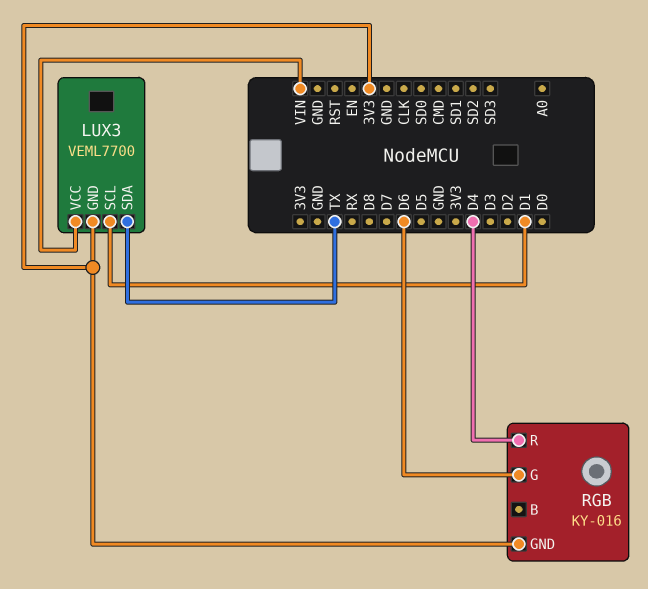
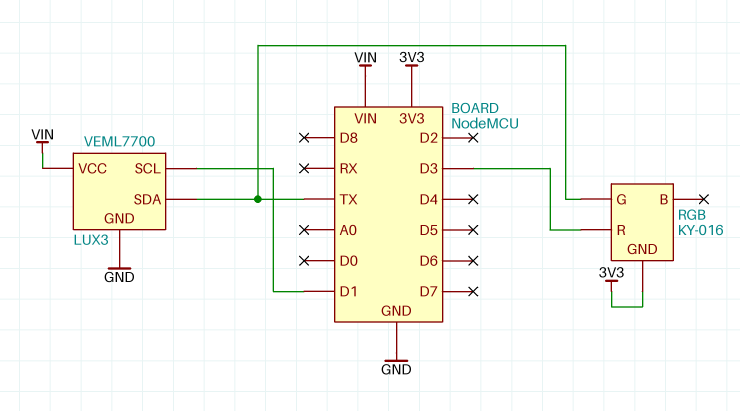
LUX3 pin GND: 3V3 -> GND
RGB pin G: D6 -> TX
RGB pin R: D4 -> D3

